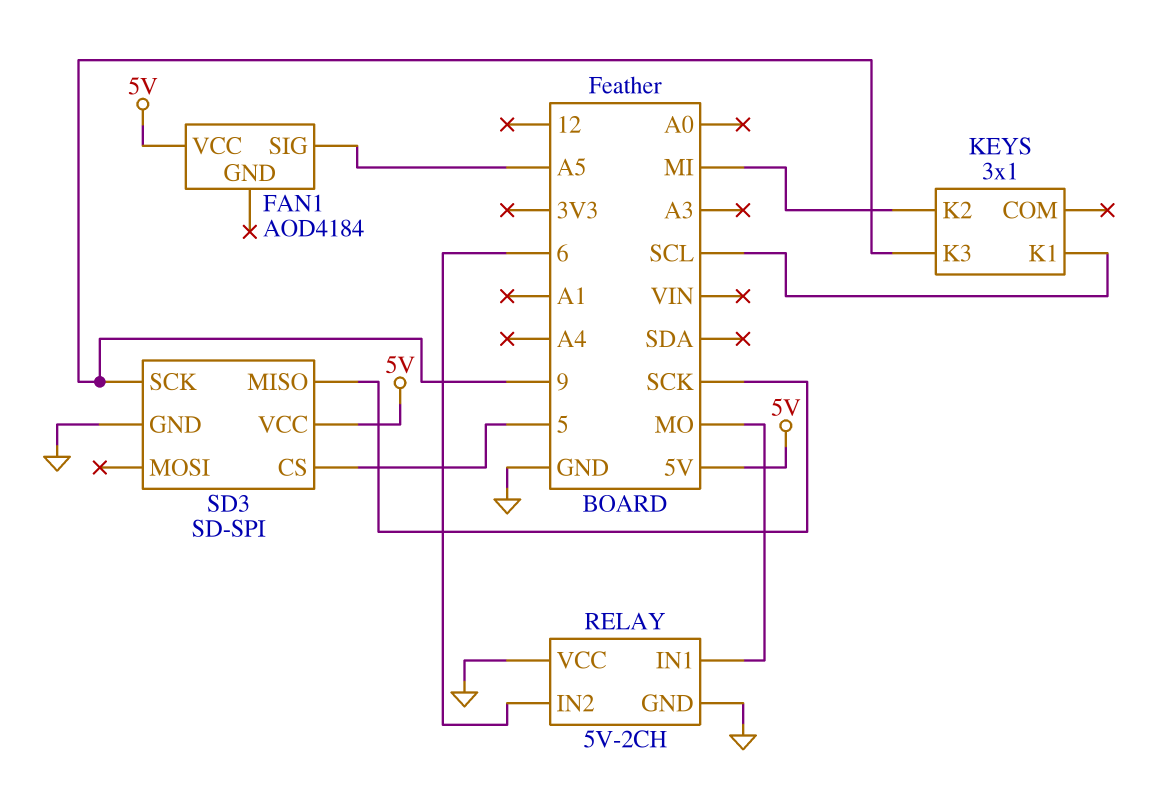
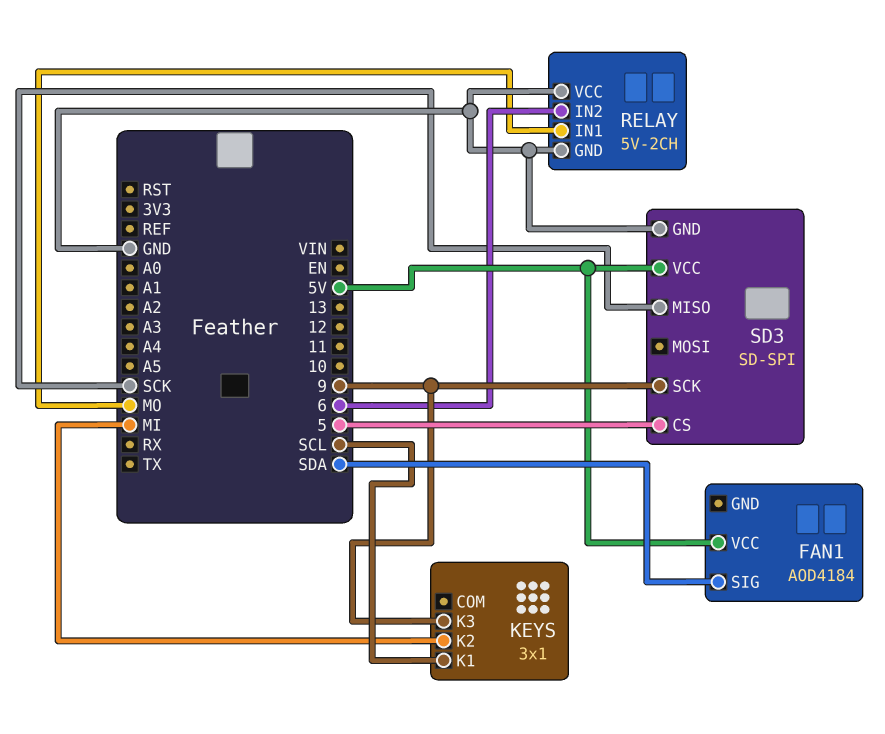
FAN1 pin SIG: A5 -> SDA

